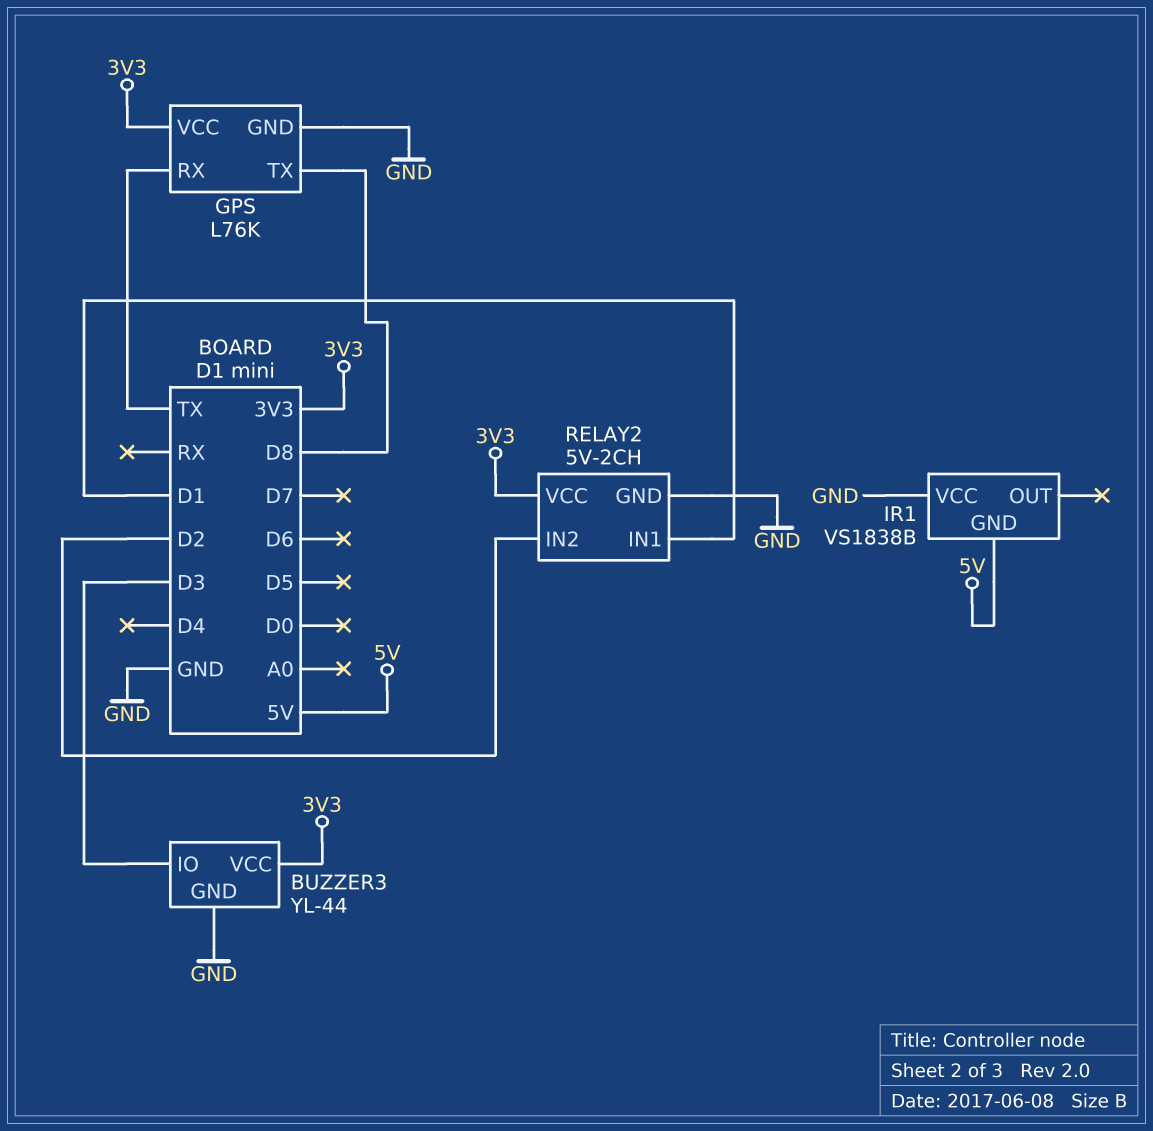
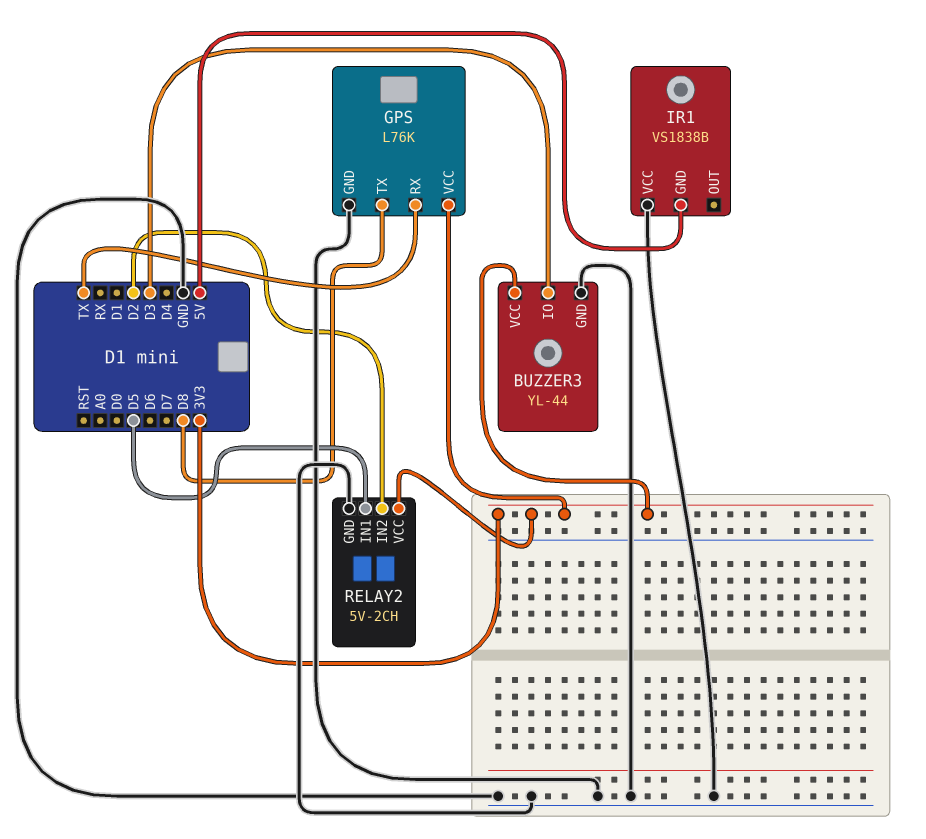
RELAY2 pin IN1: D1 -> D5

